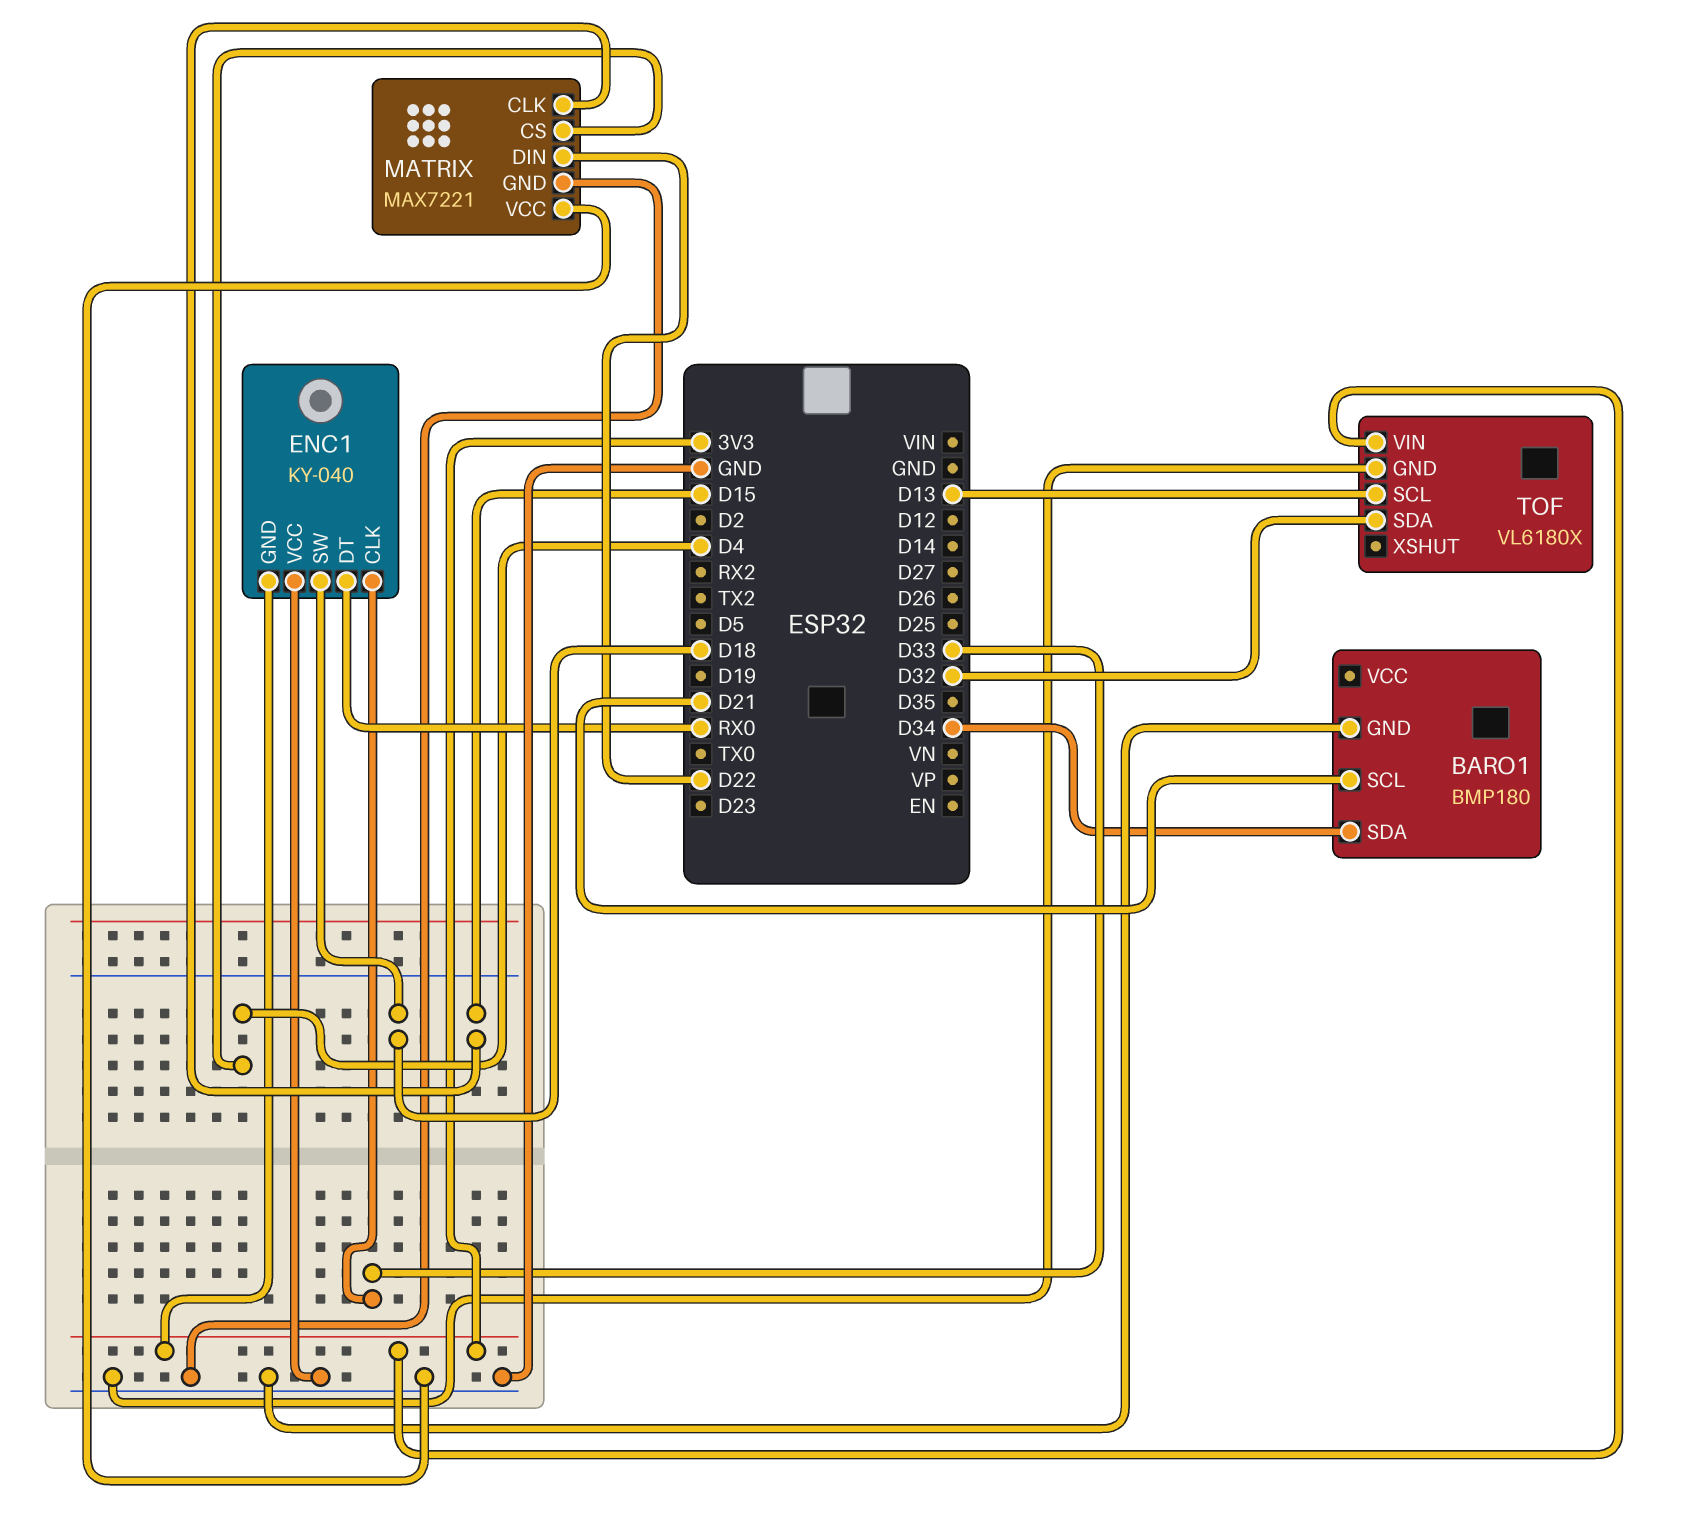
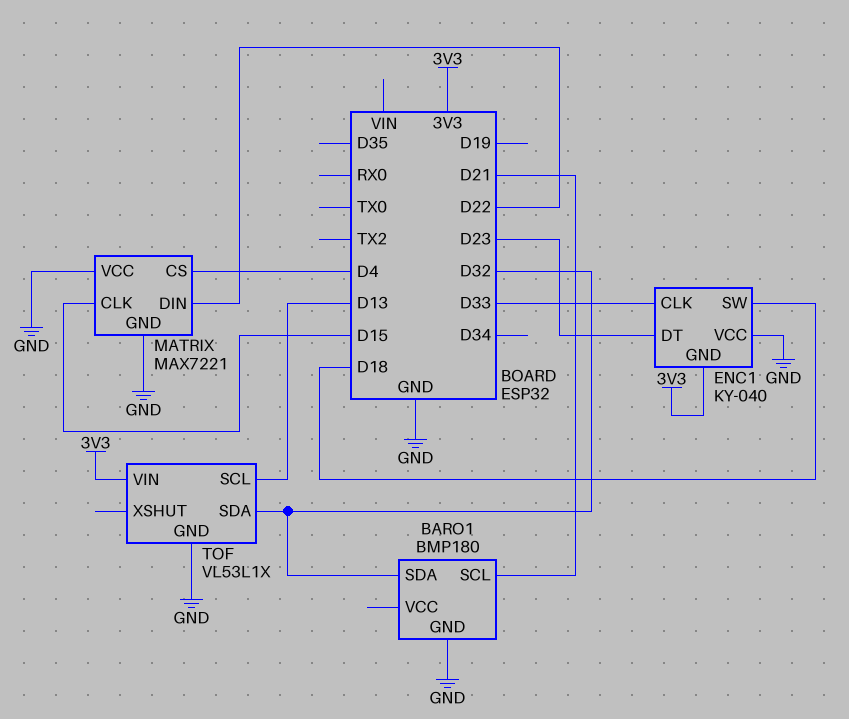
BARO1 pin SDA: D34 -> D32
ENC1 pin DT: RX0 -> D23
TOF: VL6180X -> VL53L1X

